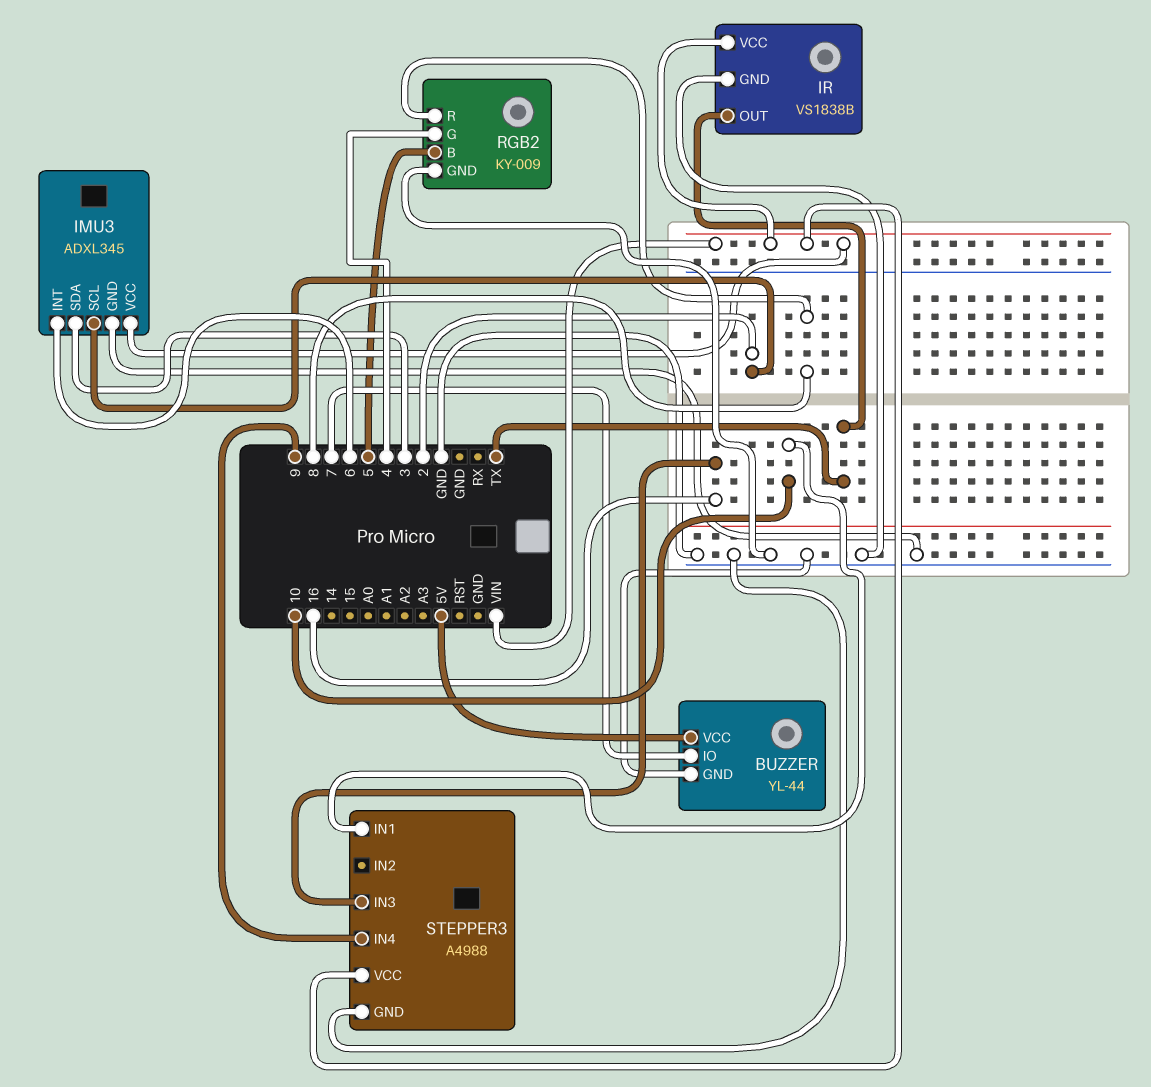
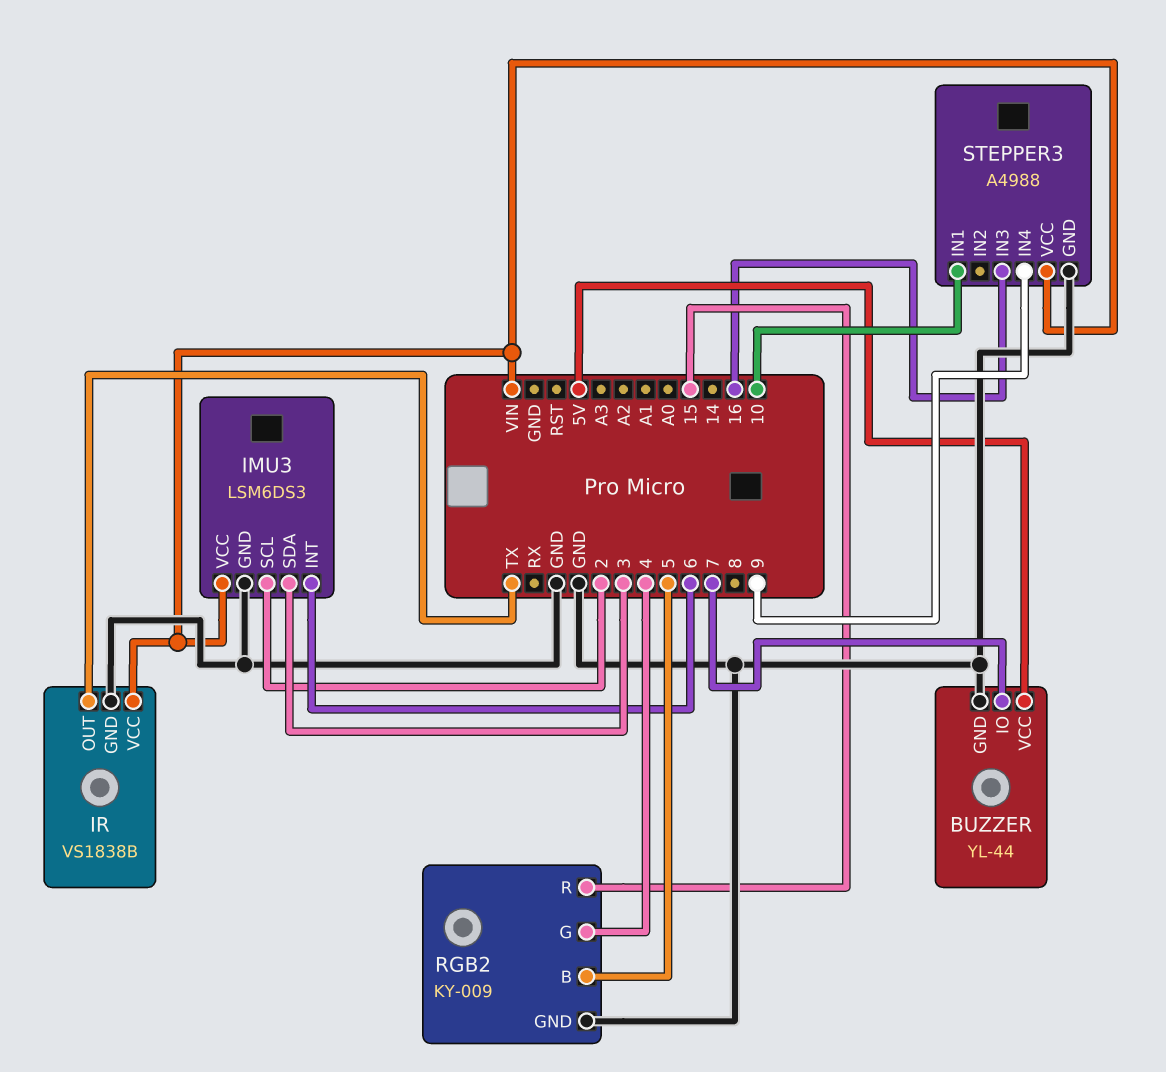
IMU3: ADXL345 -> LSM6DS3
RGB2 pin R: 8 -> 15

